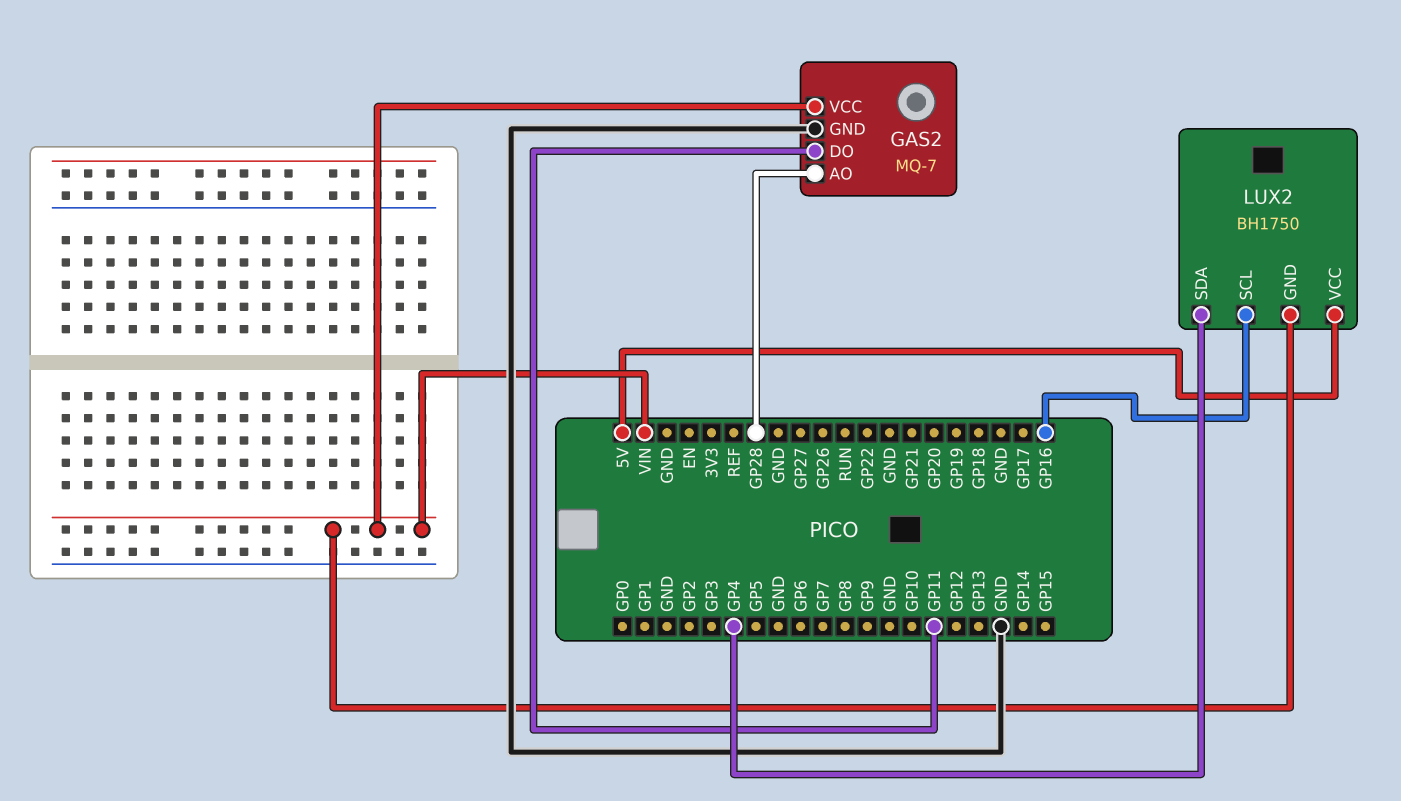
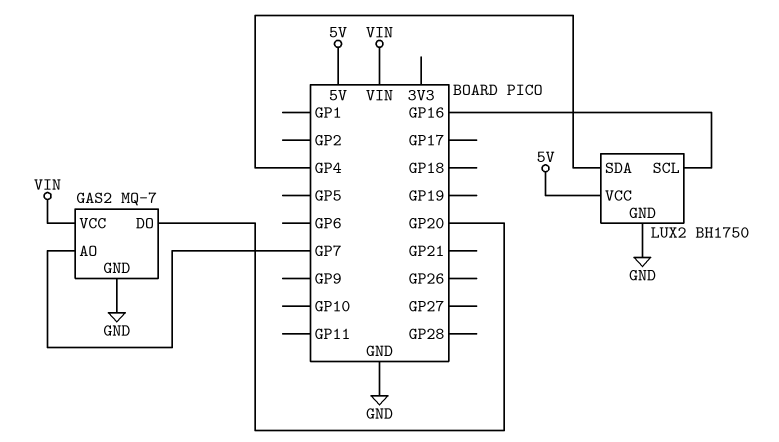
GAS2 pin AO: GP28 -> GP7
GAS2 pin DO: GP11 -> GP20
LUX2 pin GND: VIN -> GND

